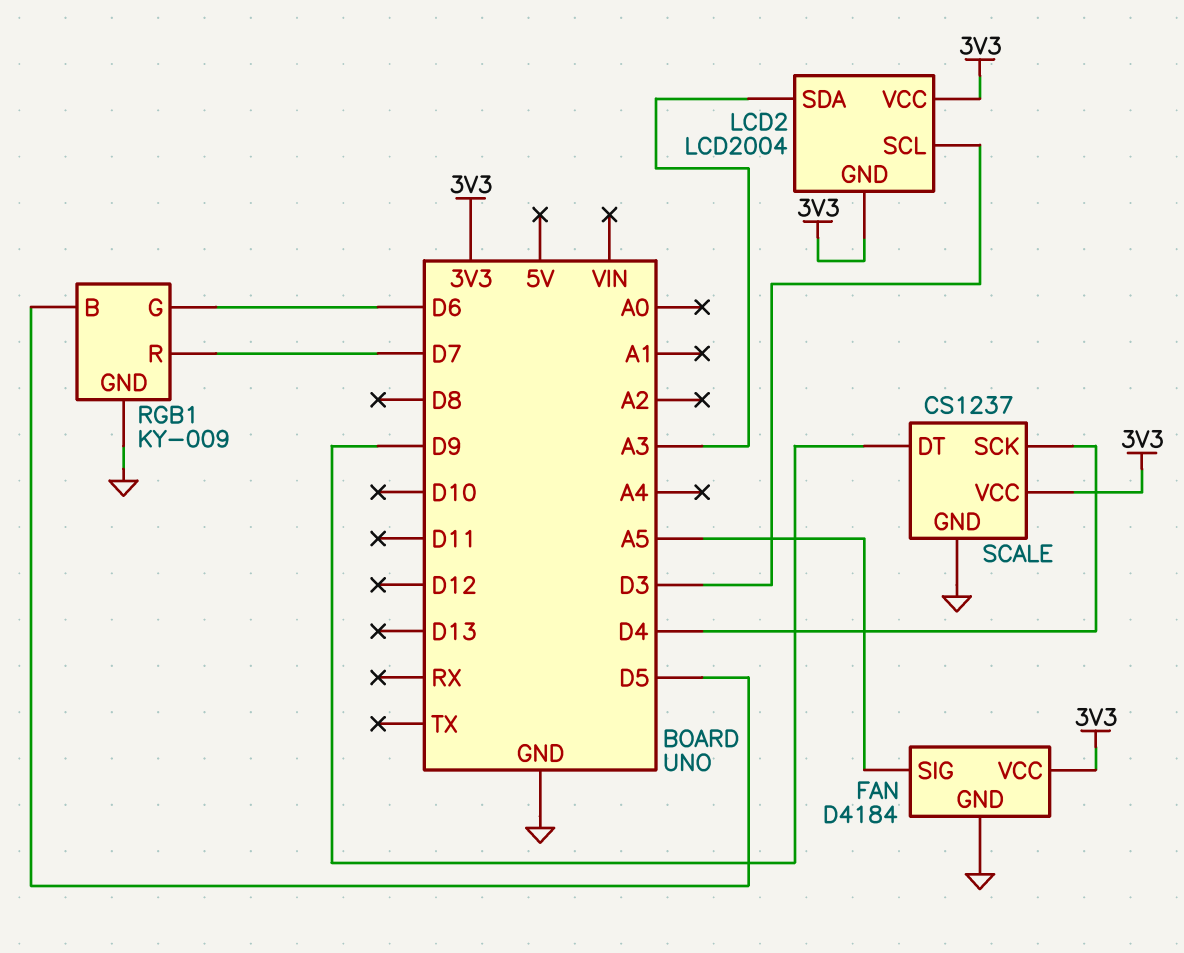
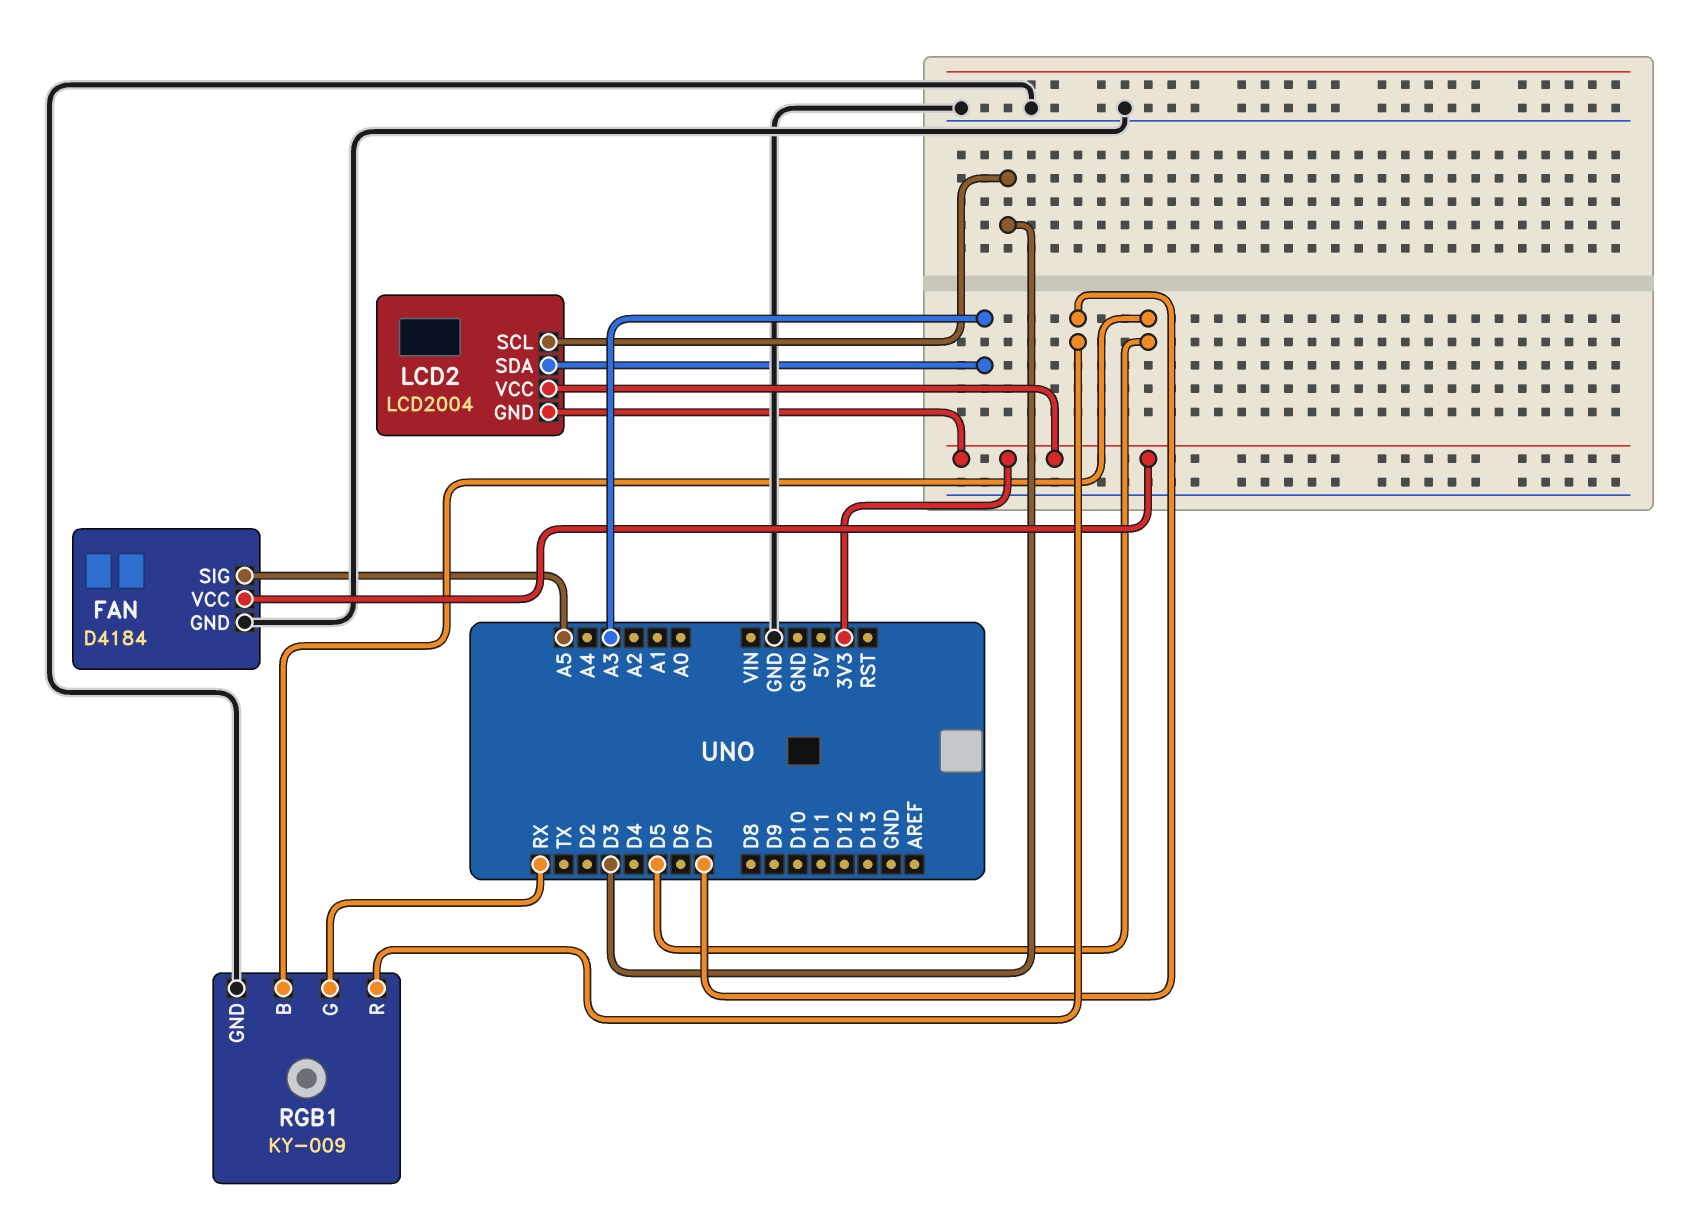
RGB1 pin G: D6 -> RX
SCALE: CS1237 -> none
SCALE pin DT: D9 -> none
SCALE pin GND: GND -> none
SCALE pin SCK: D4 -> none
SCALE pin VCC: 3V3 -> none

